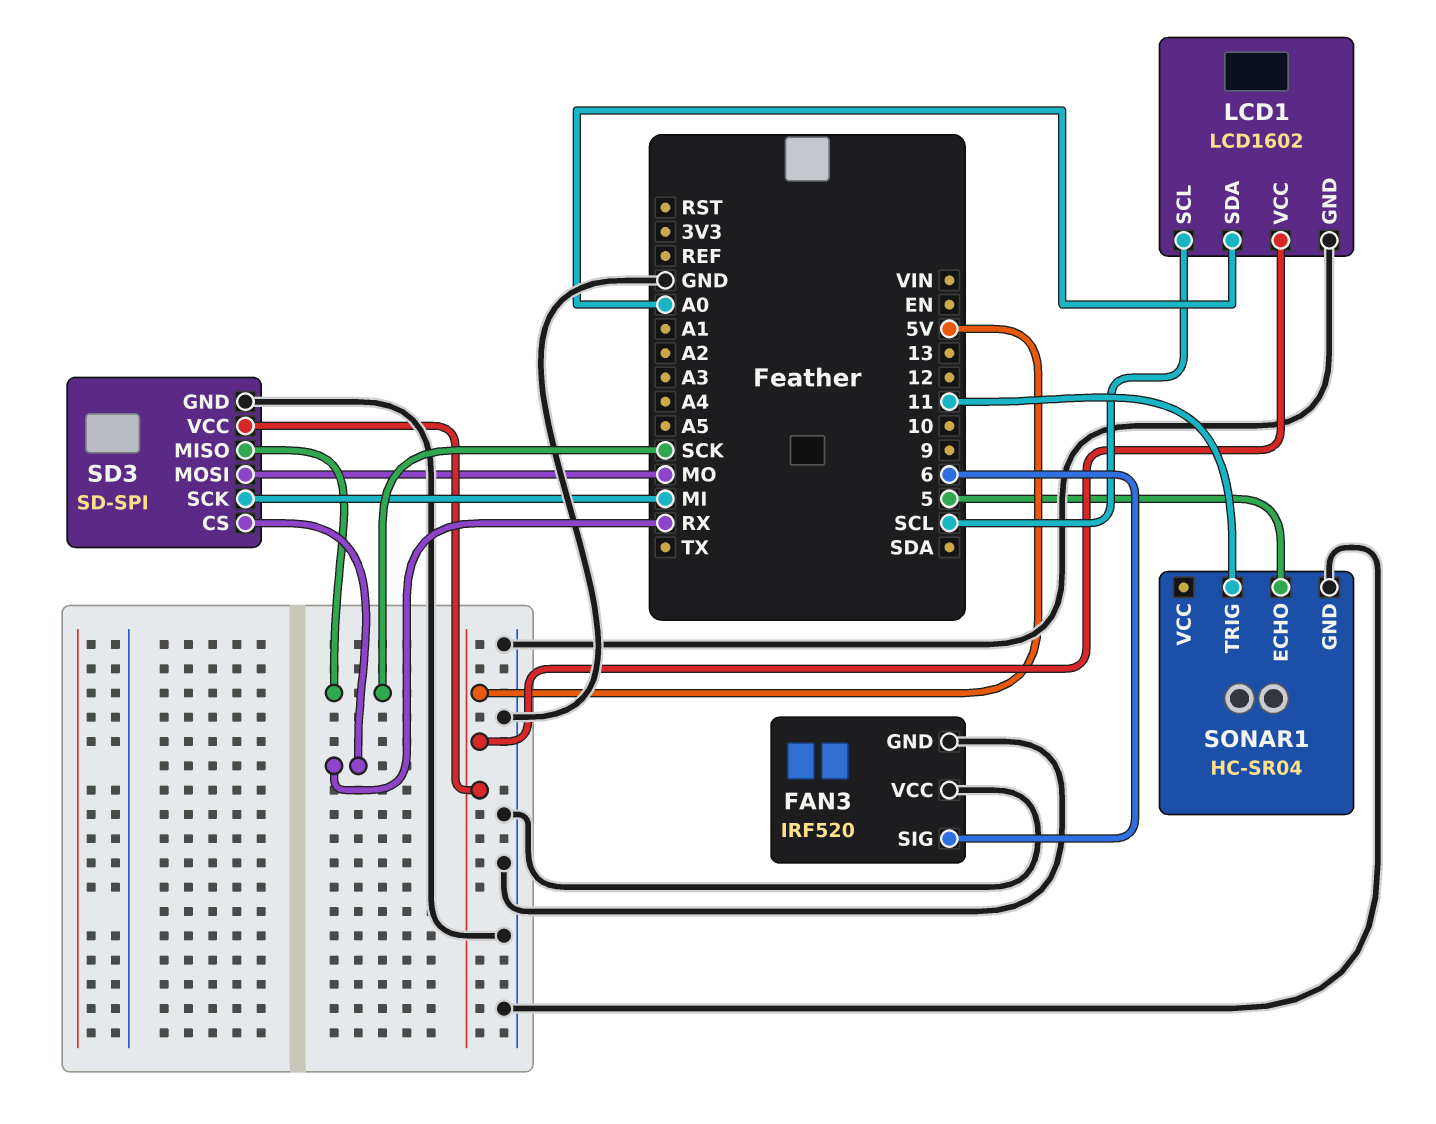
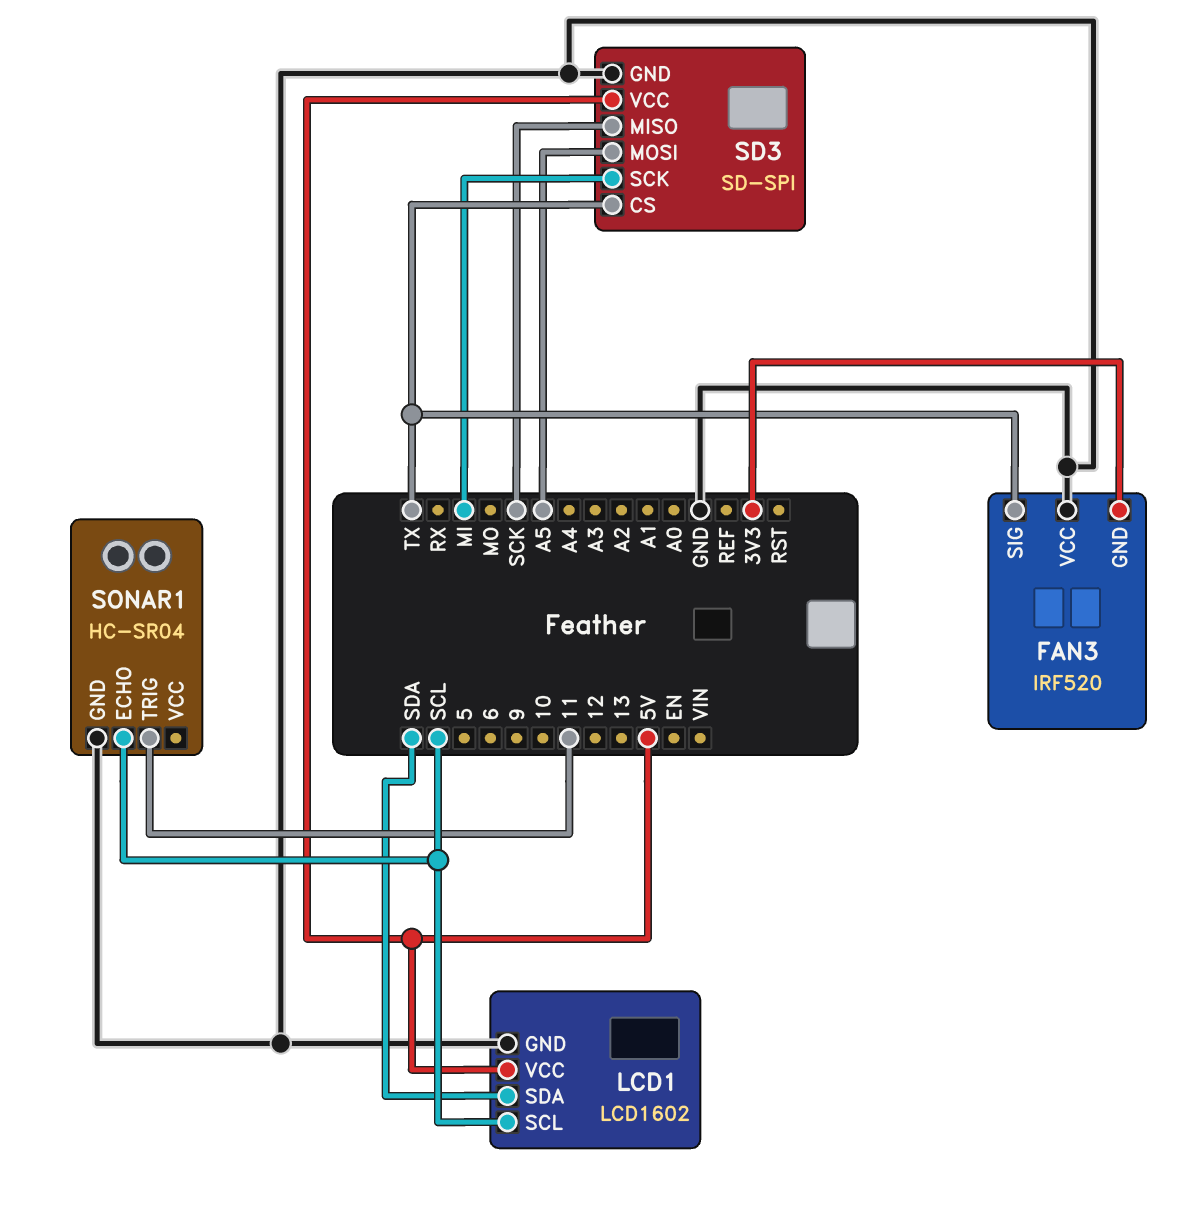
FAN3 pin GND: GND -> 3V3
FAN3 pin SIG: 6 -> TX
LCD1 pin SDA: A0 -> SDA
SD3 pin CS: RX -> TX
SD3 pin MOSI: MO -> A5
SONAR1 pin ECHO: 5 -> SCL

